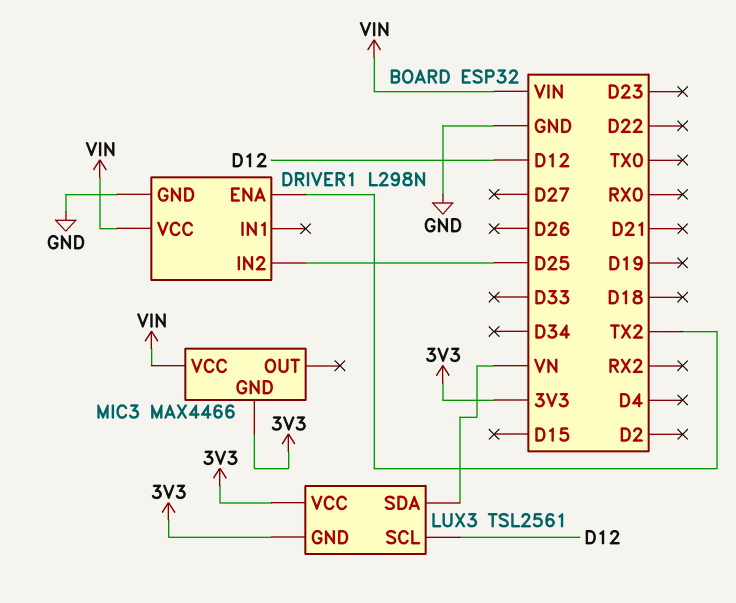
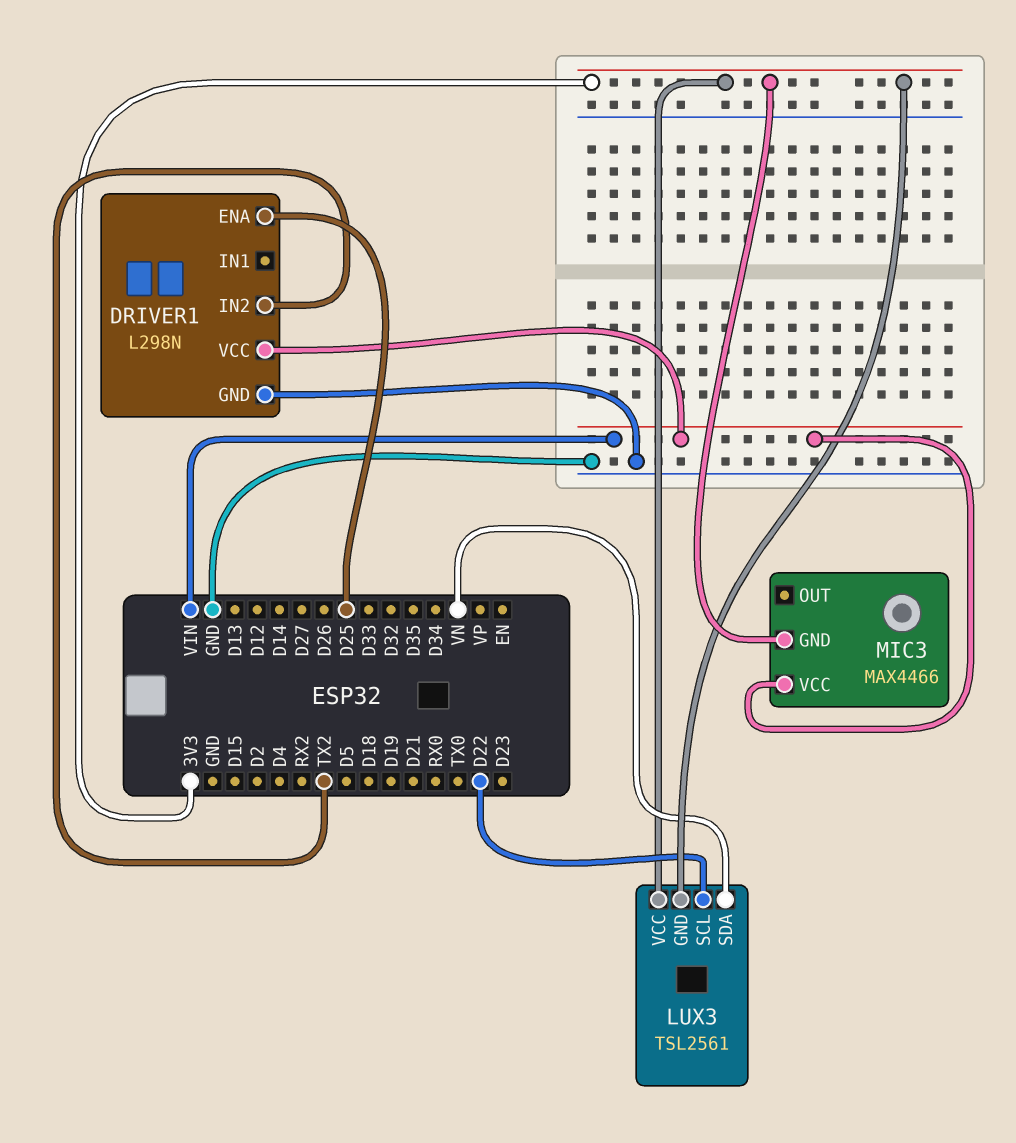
DRIVER1 pin ENA: TX2 -> D25
DRIVER1 pin IN2: D25 -> TX2
LUX3 pin SCL: D12 -> D22

